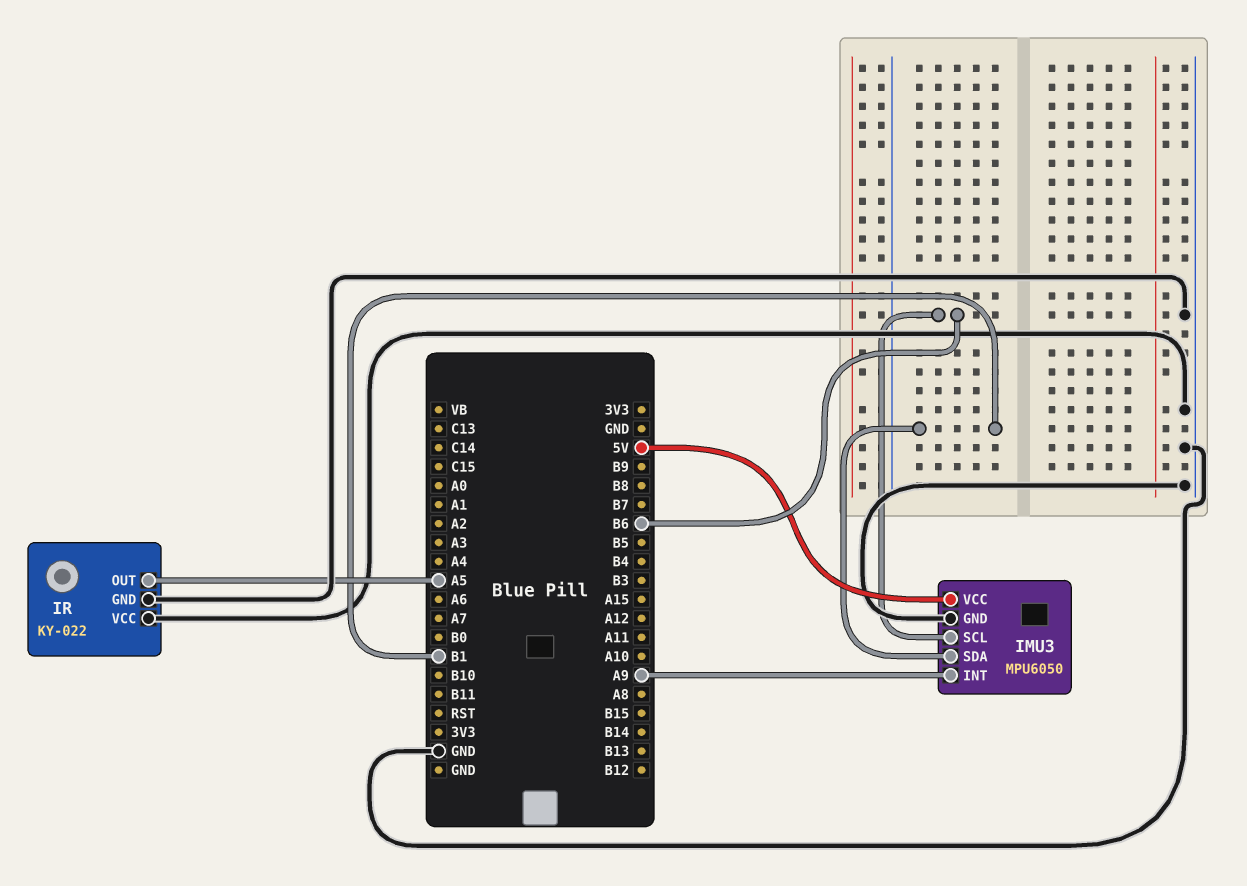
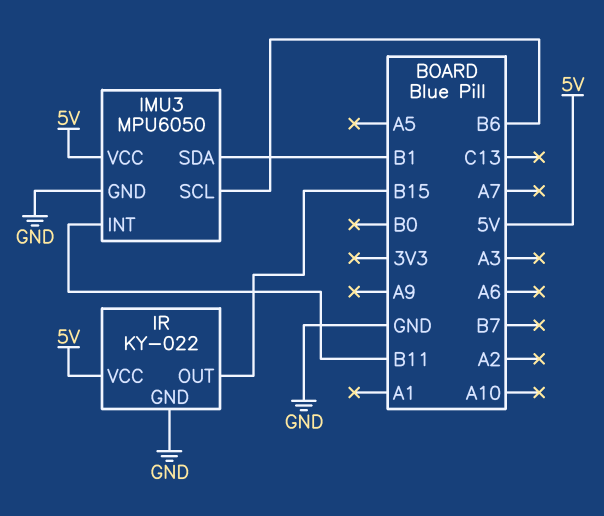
IMU3 pin INT: A9 -> B11
IR pin OUT: A5 -> B15
IR pin VCC: GND -> 5V

